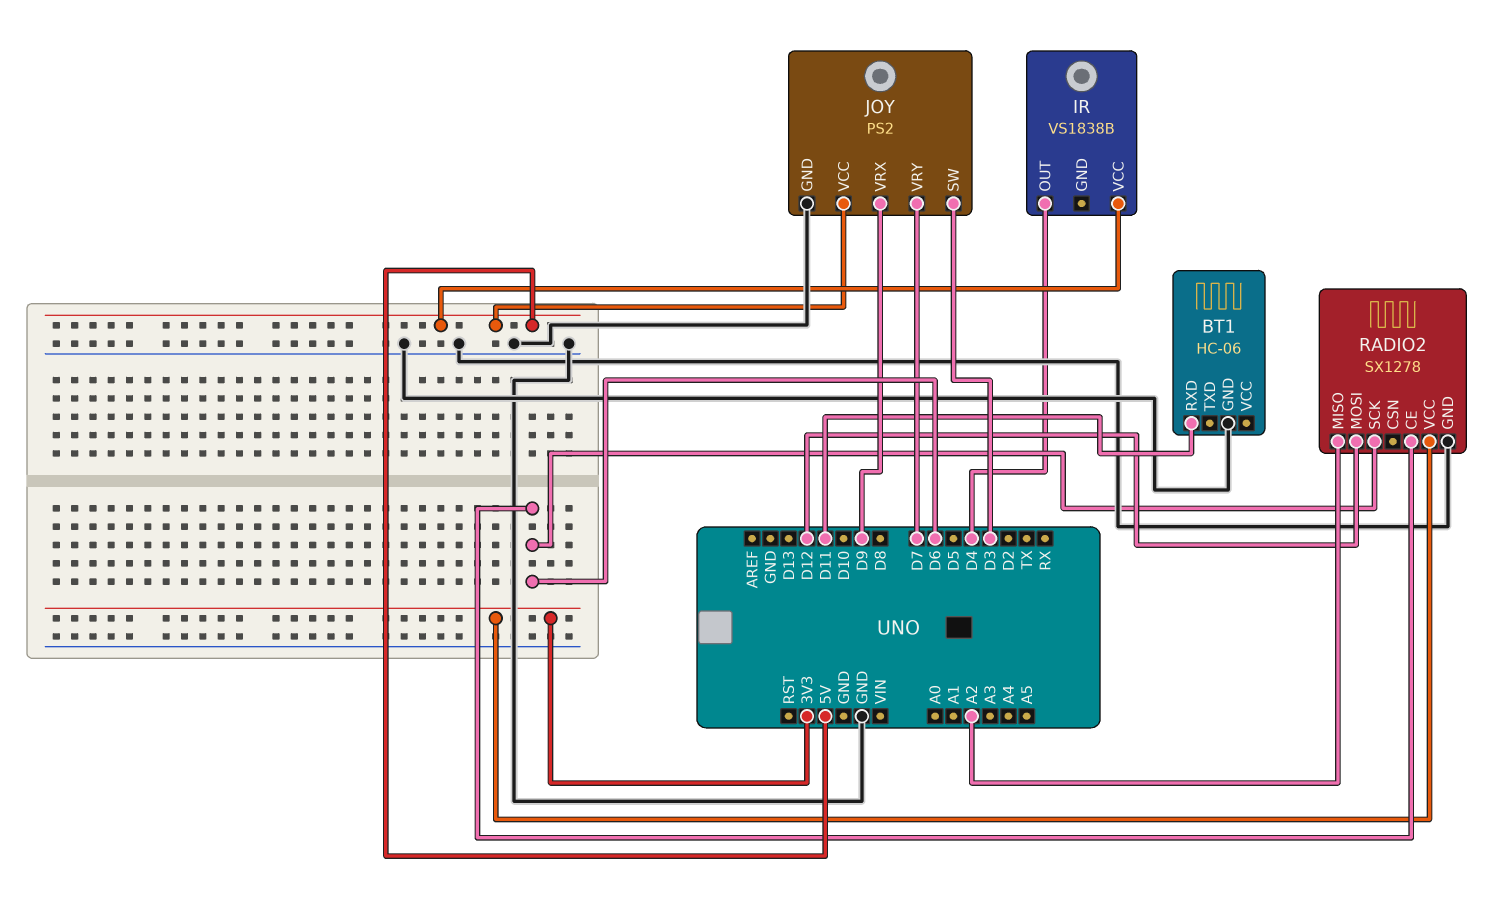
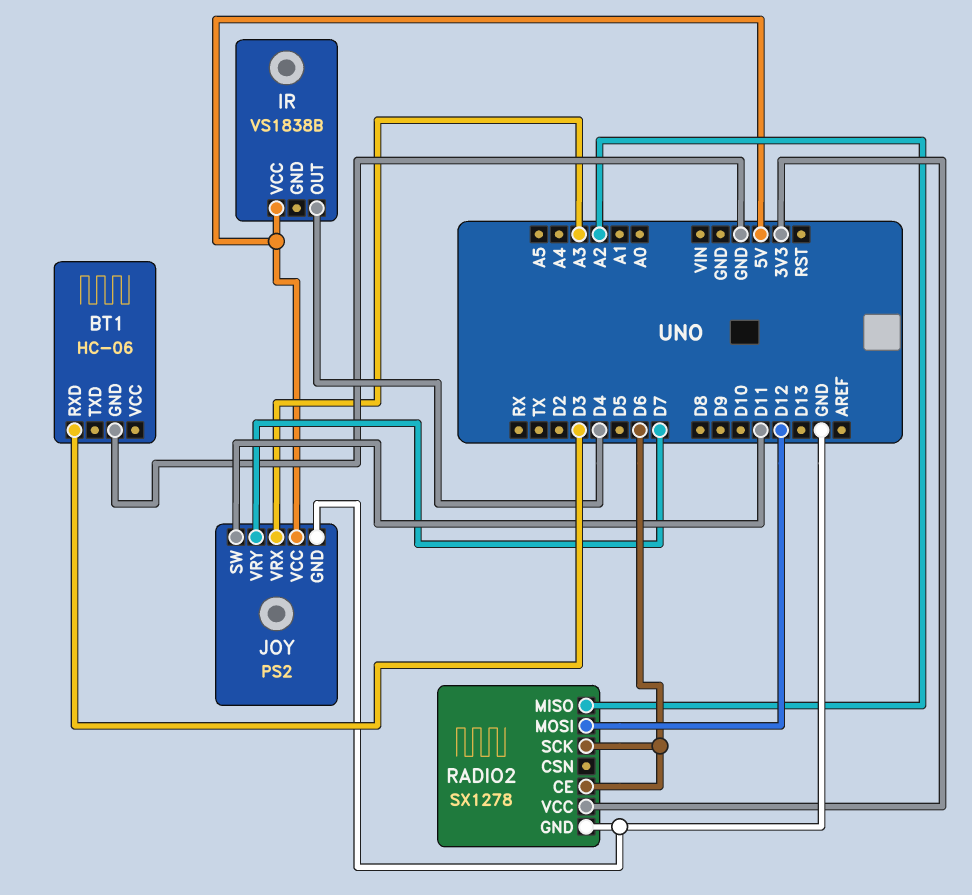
BT1 pin RXD: D11 -> D3
JOY pin SW: D3 -> D11
JOY pin VRX: D9 -> A3

